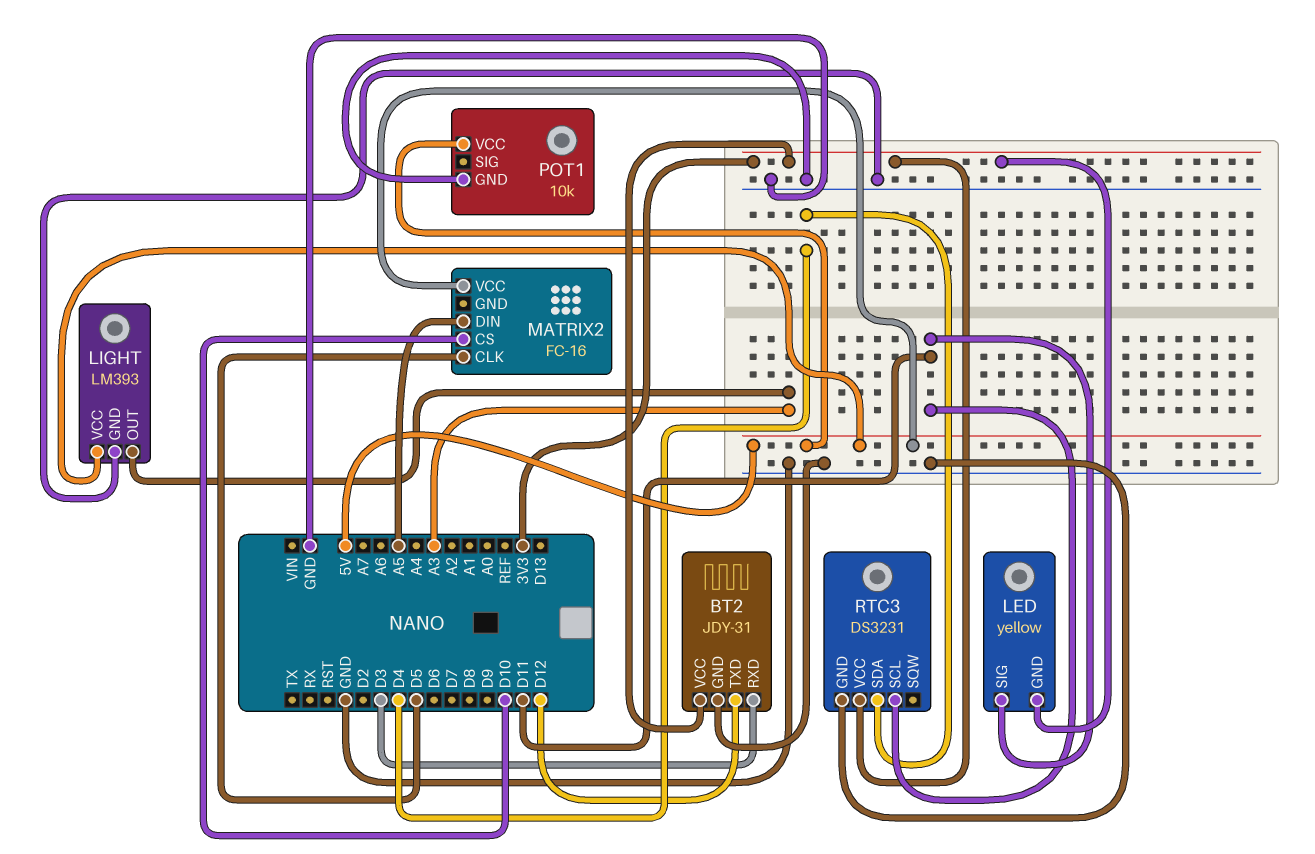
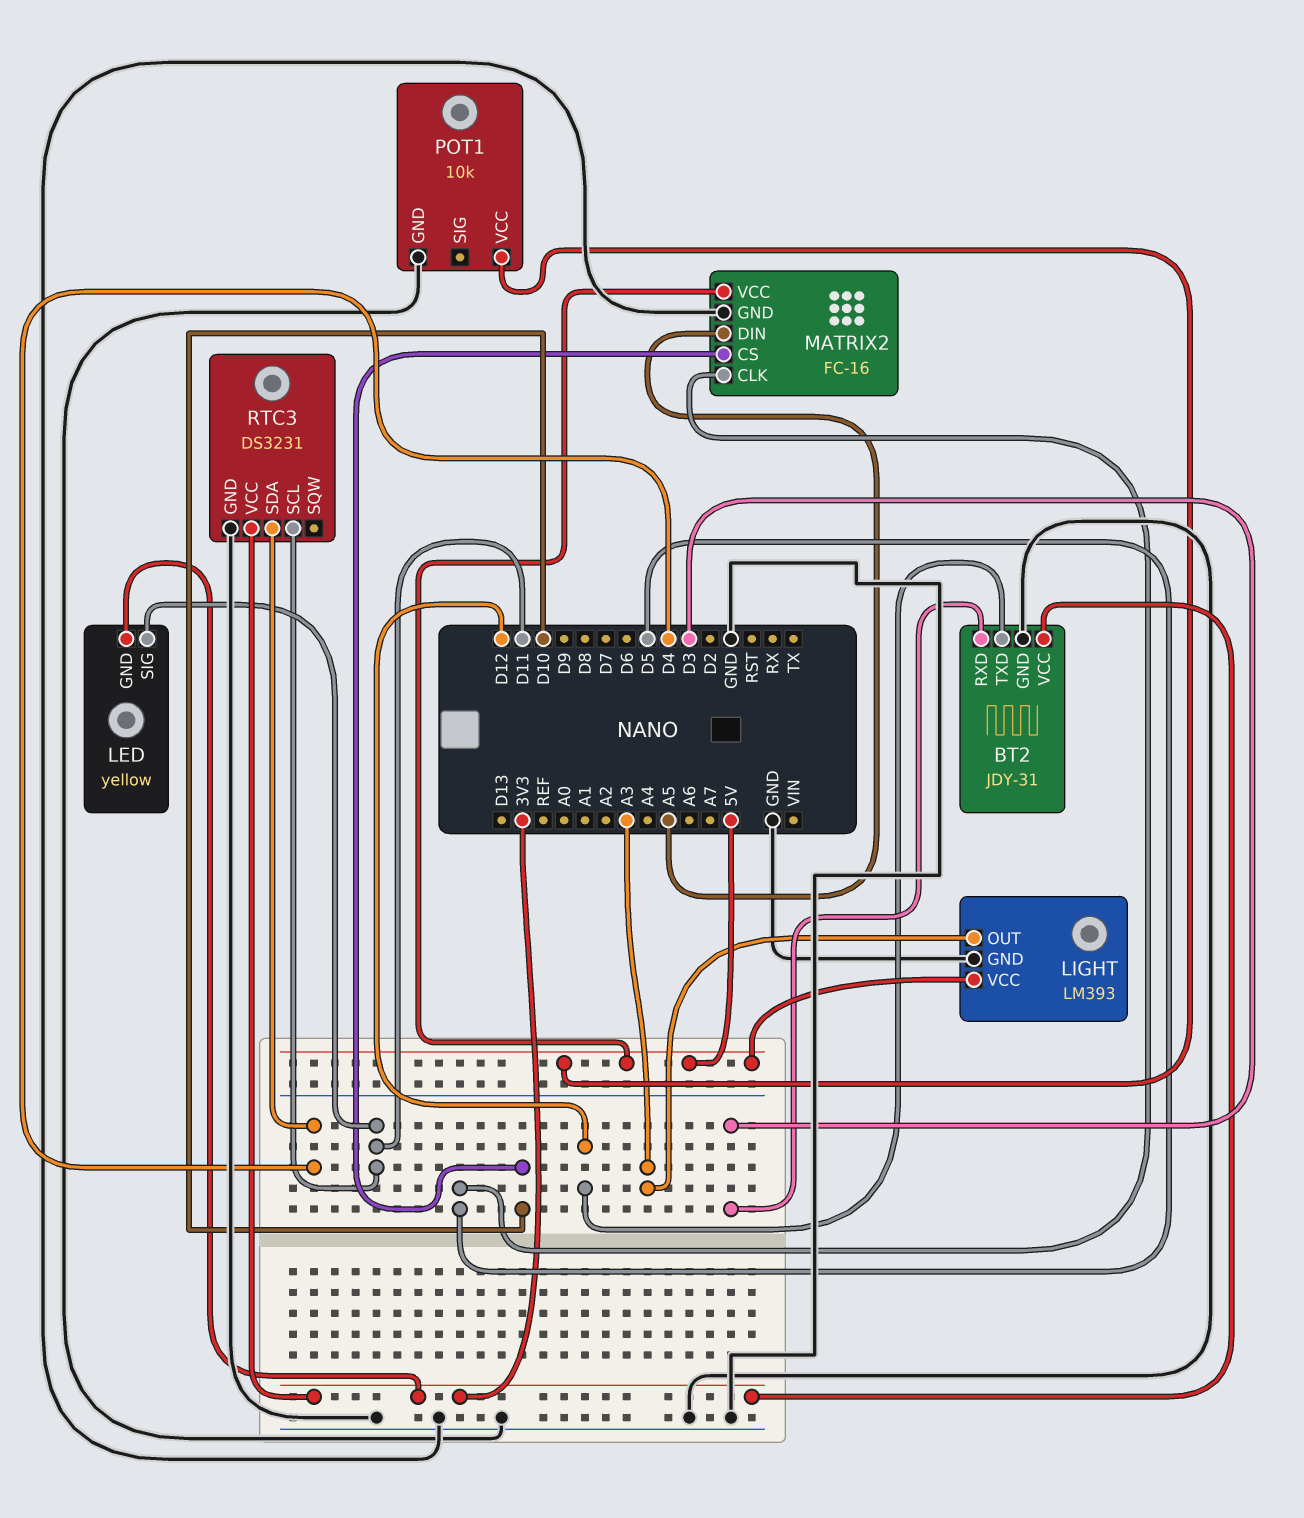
MATRIX2 pin GND: none -> GND

